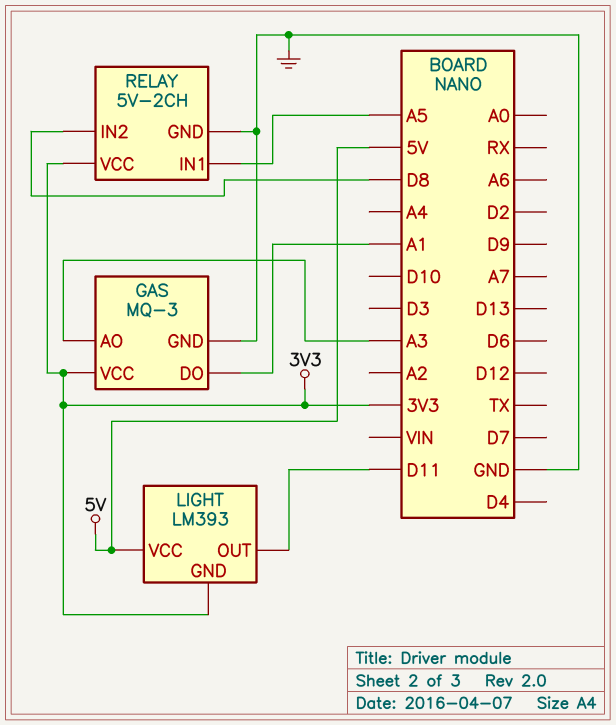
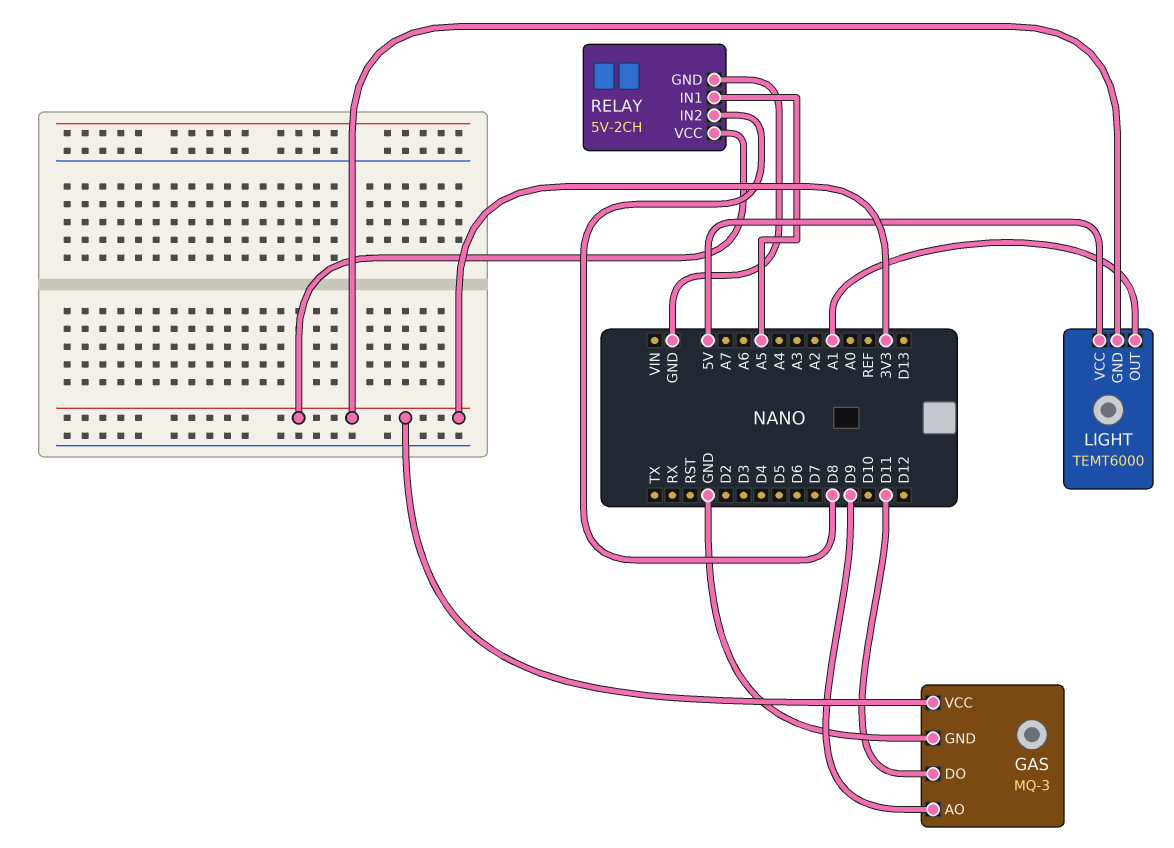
GAS pin AO: A3 -> D9
GAS pin DO: A1 -> D11
LIGHT: LM393 -> TEMT6000
LIGHT pin OUT: D11 -> A1

